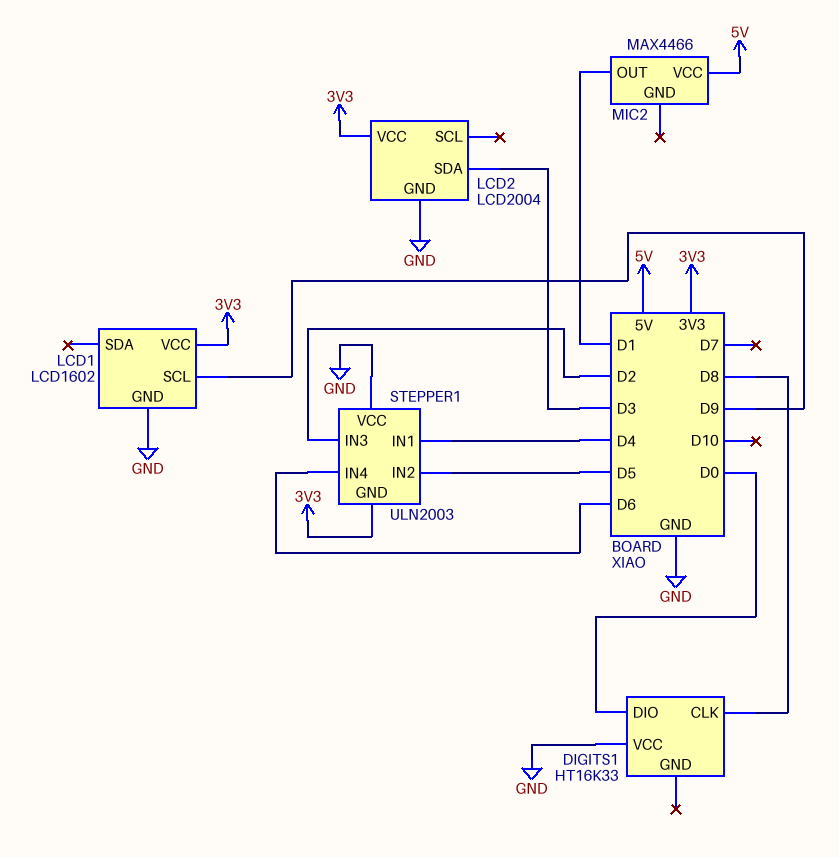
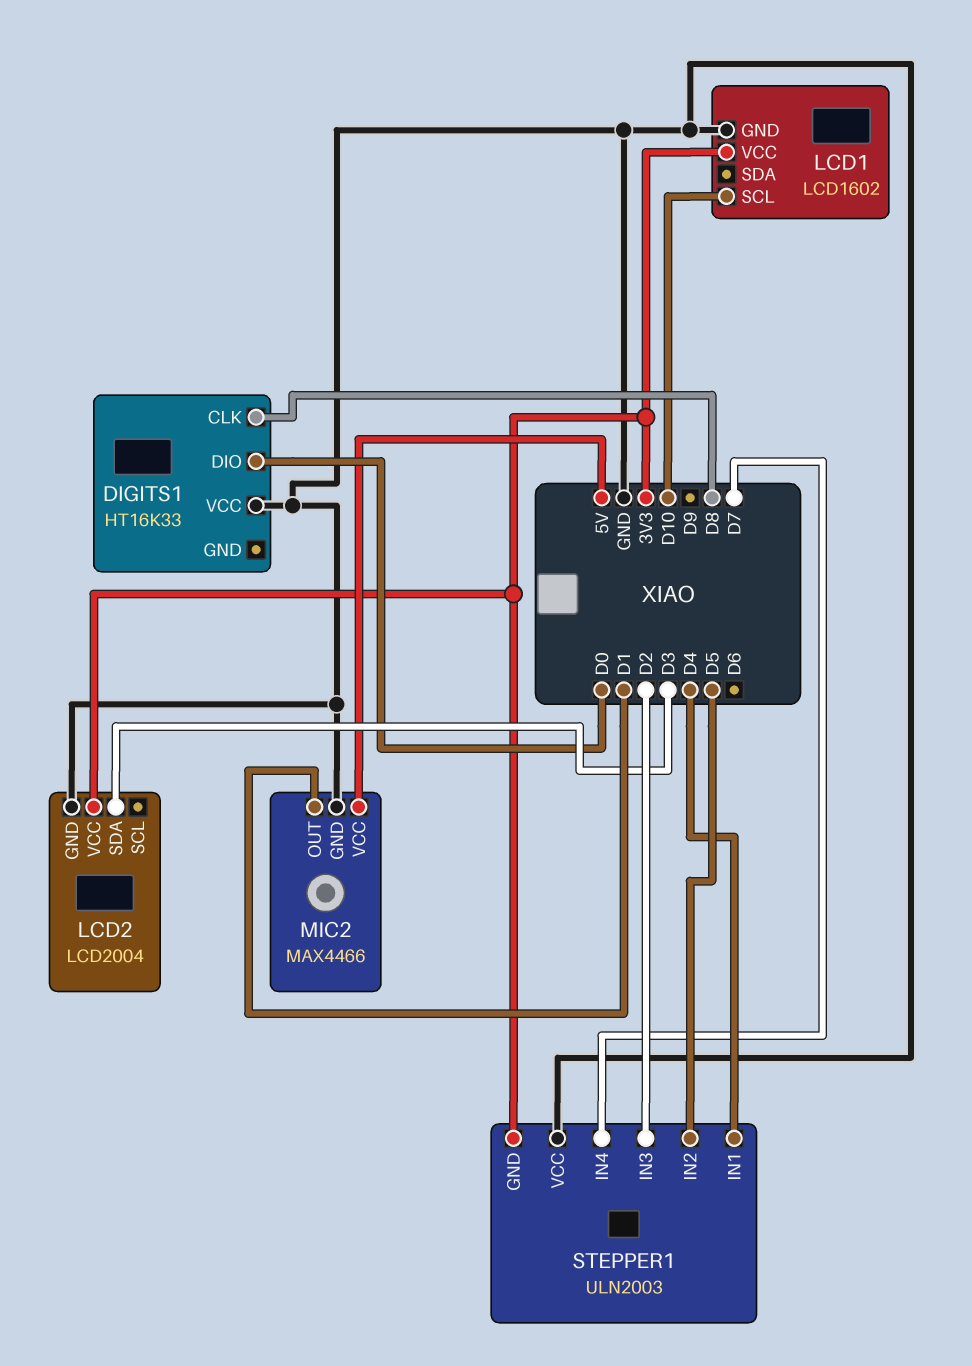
LCD1 pin SCL: D9 -> D10
MIC2 pin GND: none -> GND
STEPPER1 pin IN4: D6 -> D7

